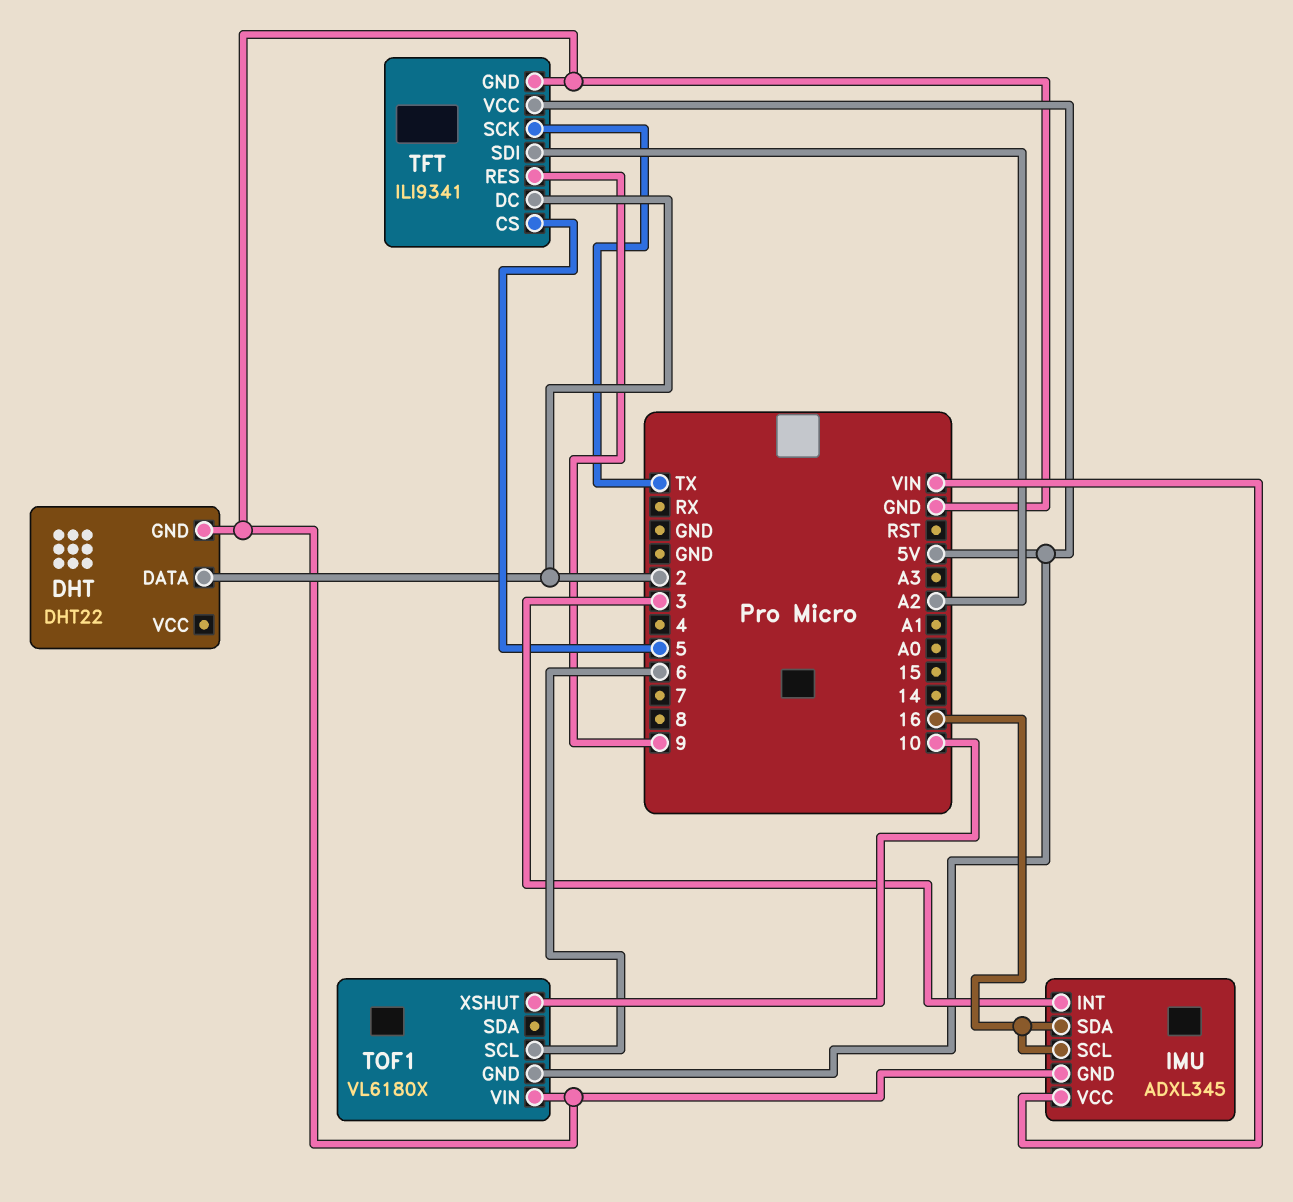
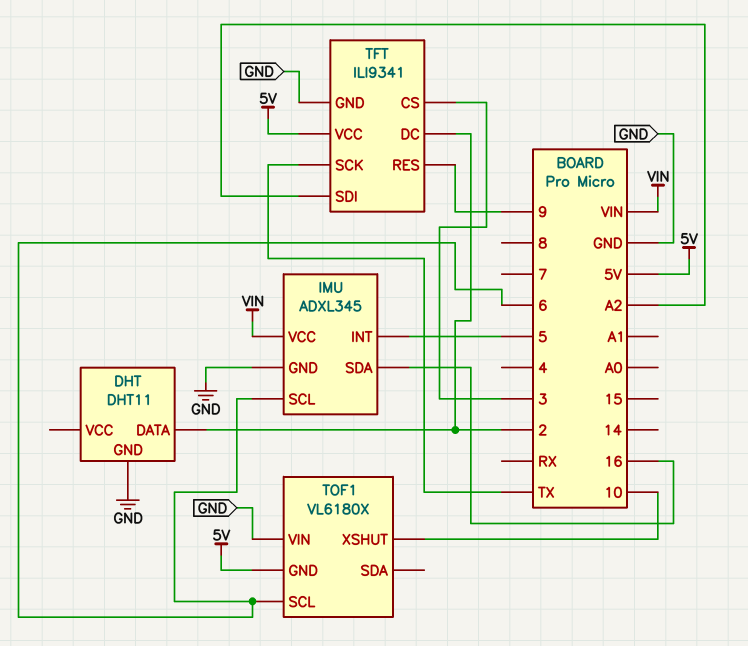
DHT: DHT22 -> DHT11
IMU pin INT: 3 -> 5
IMU pin SCL: 16 -> 6
TFT pin CS: 5 -> 3

